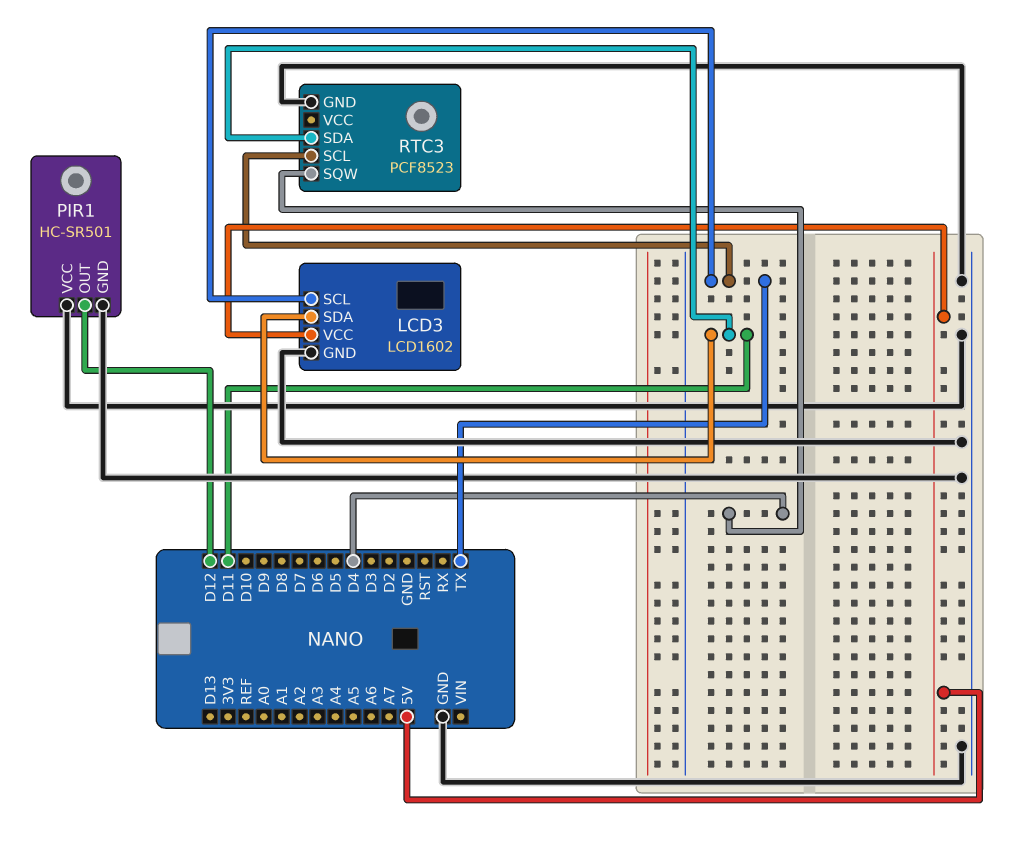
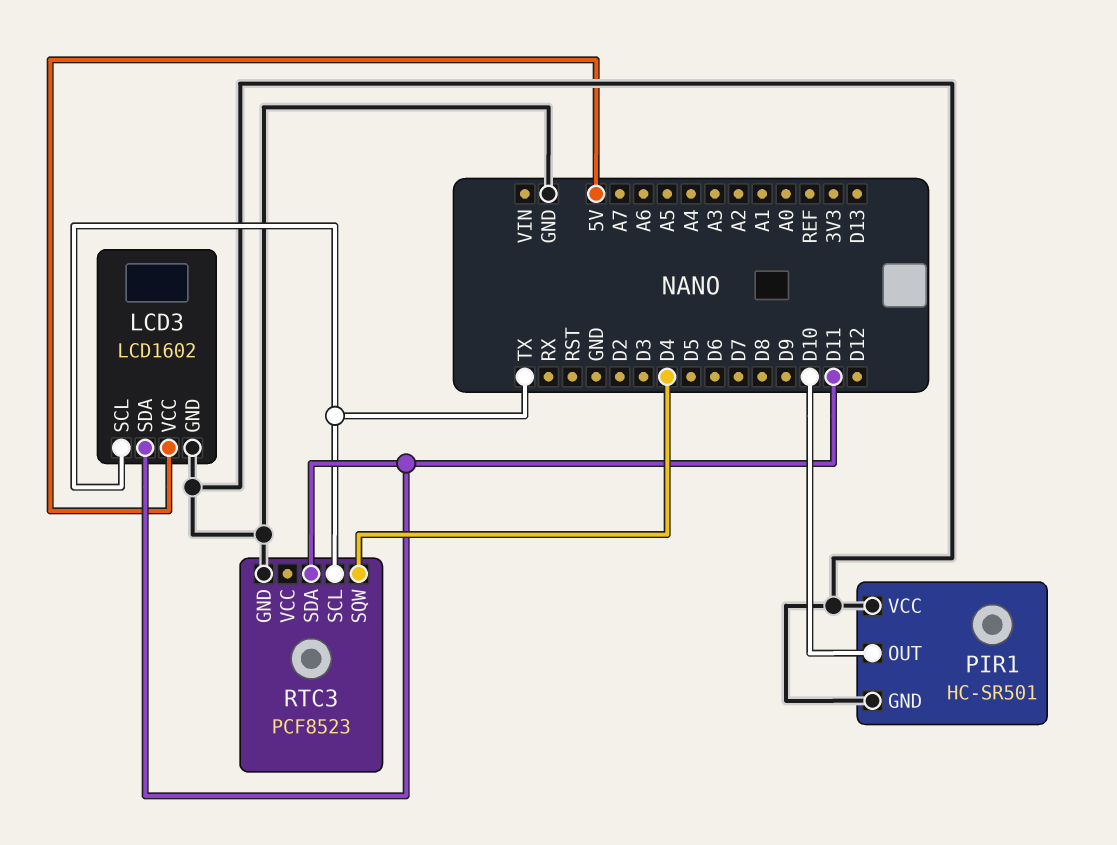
PIR1 pin OUT: D12 -> D10

